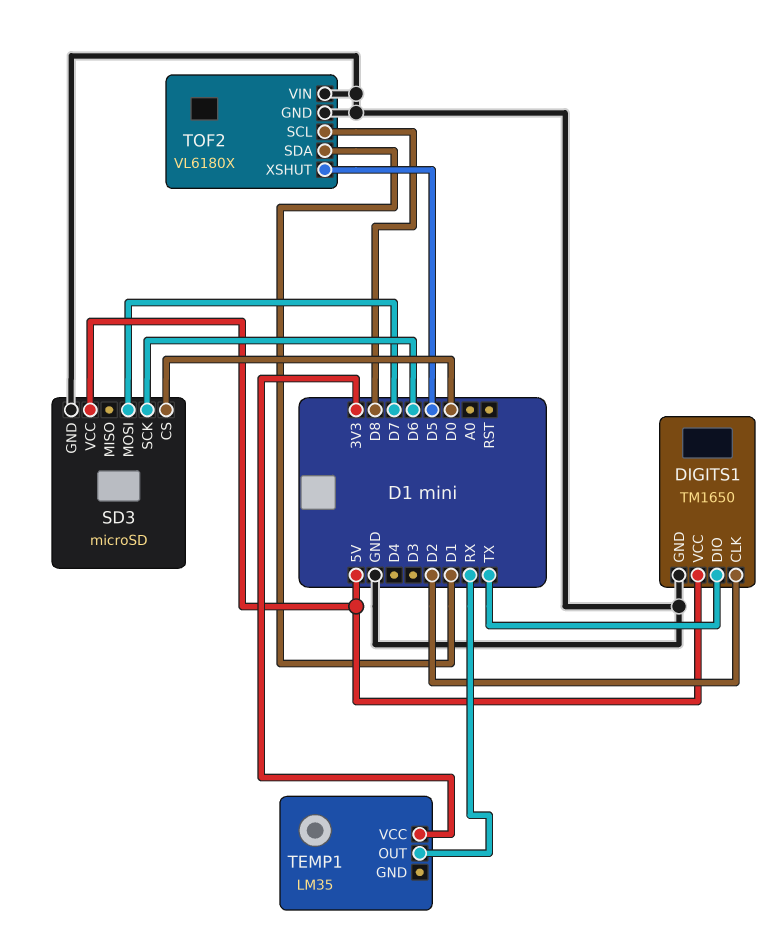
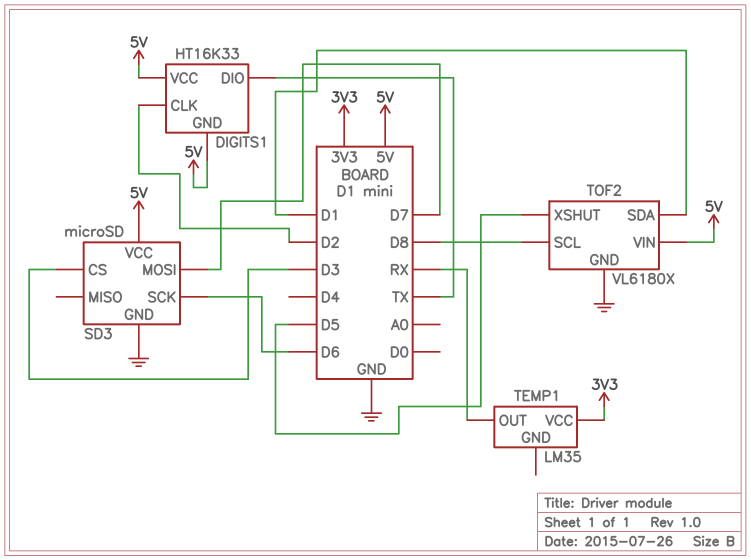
DIGITS1: TM1650 -> HT16K33
DIGITS1 pin GND: GND -> 5V
SD3 pin CS: D0 -> D3
TOF2 pin VIN: GND -> 5V

